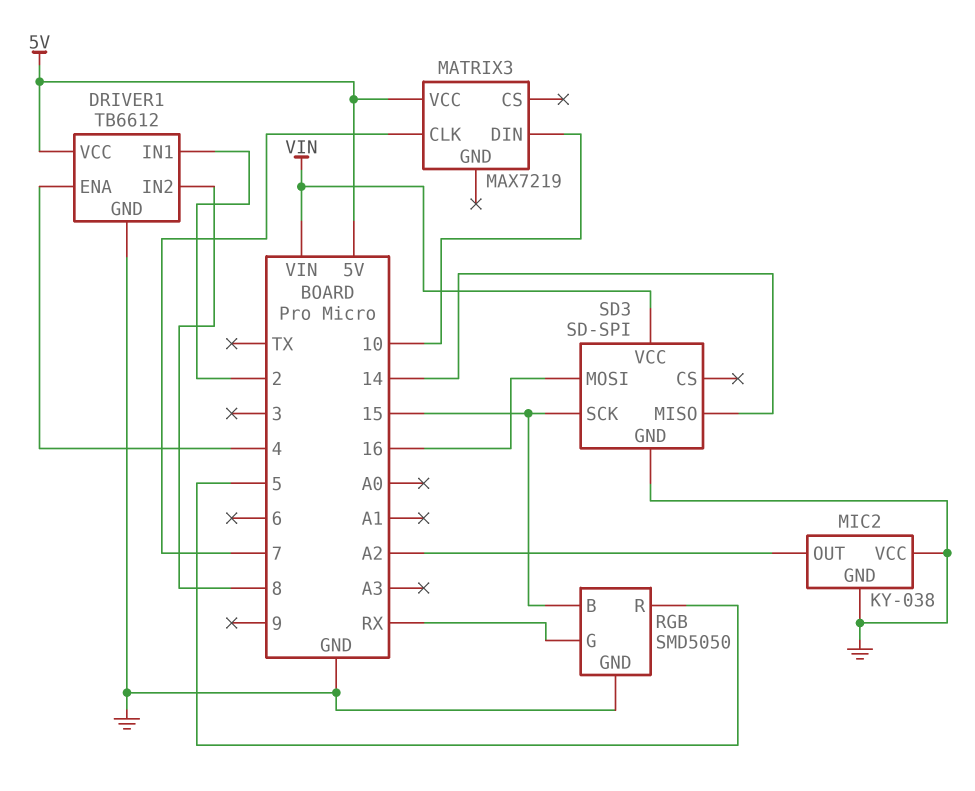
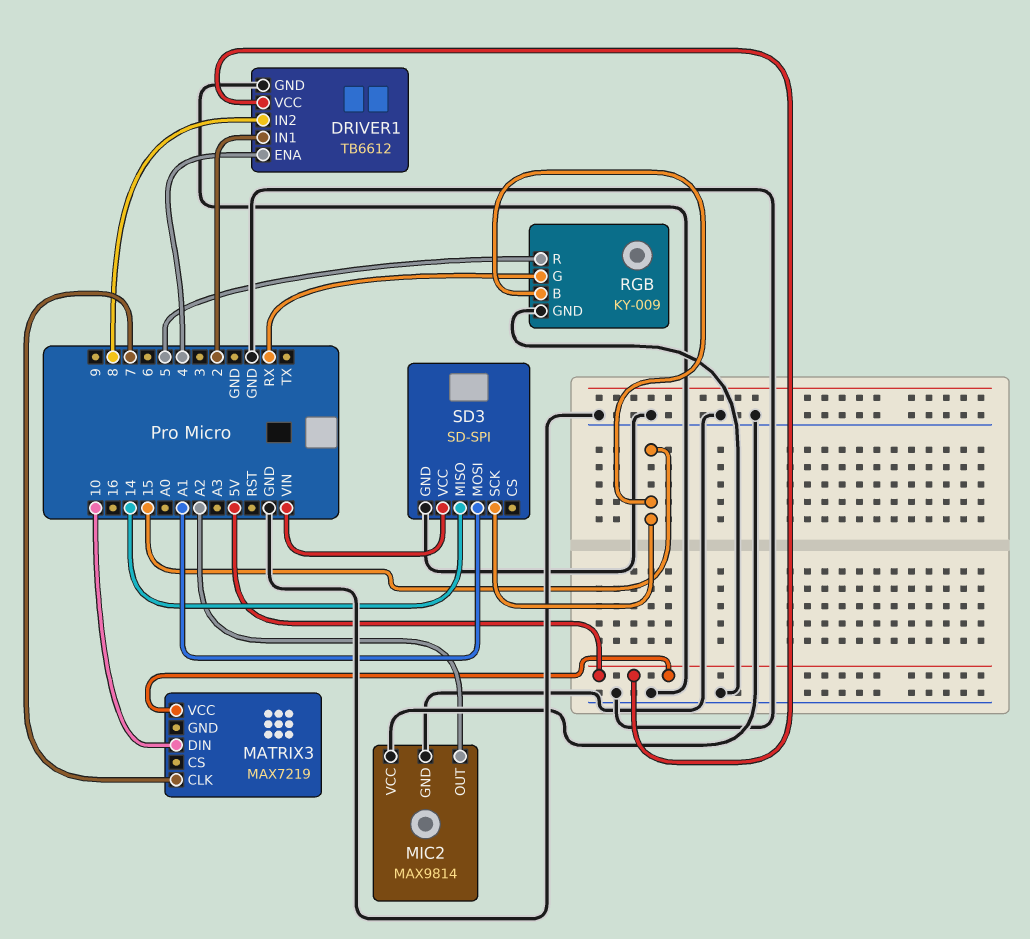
MIC2: KY-038 -> MAX9814
RGB: SMD5050 -> KY-009
SD3 pin MOSI: 16 -> A1

